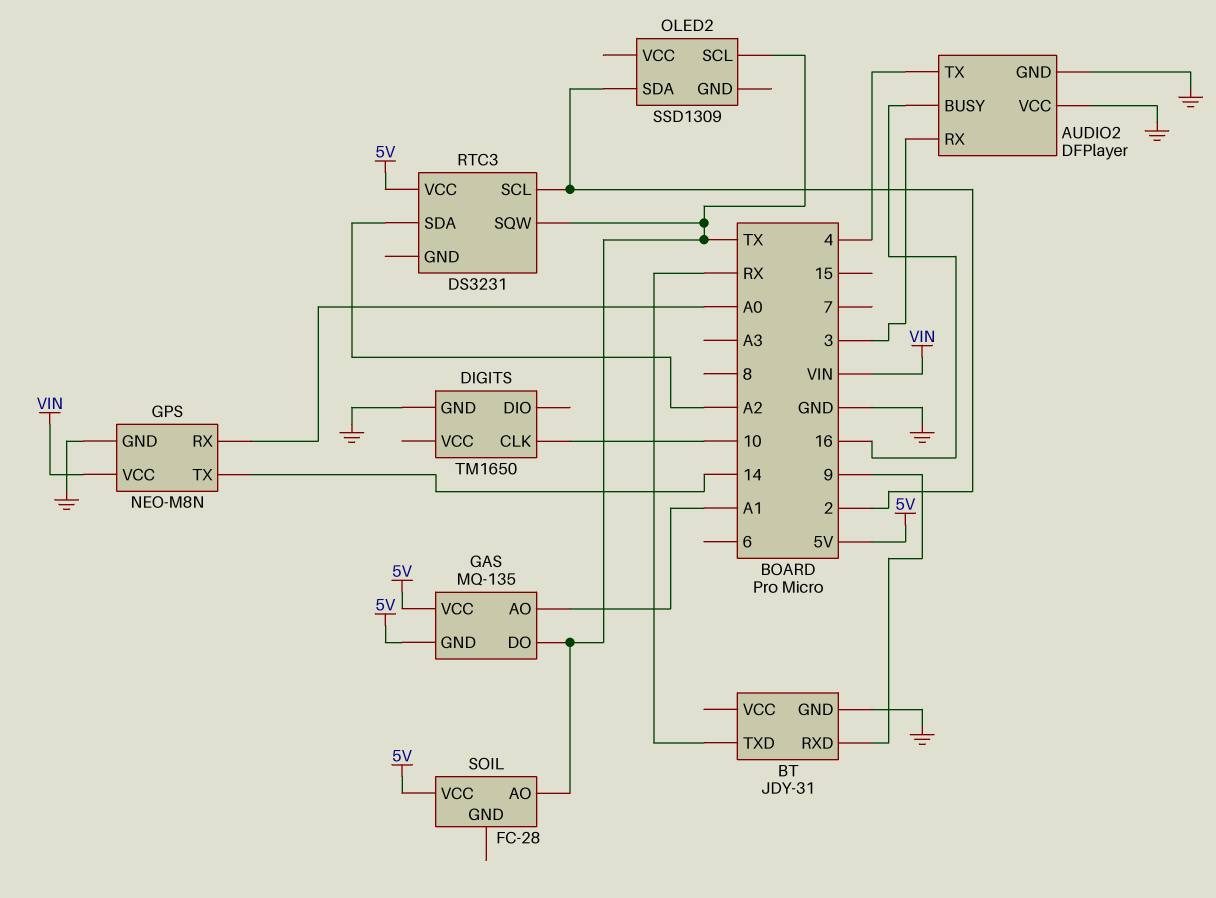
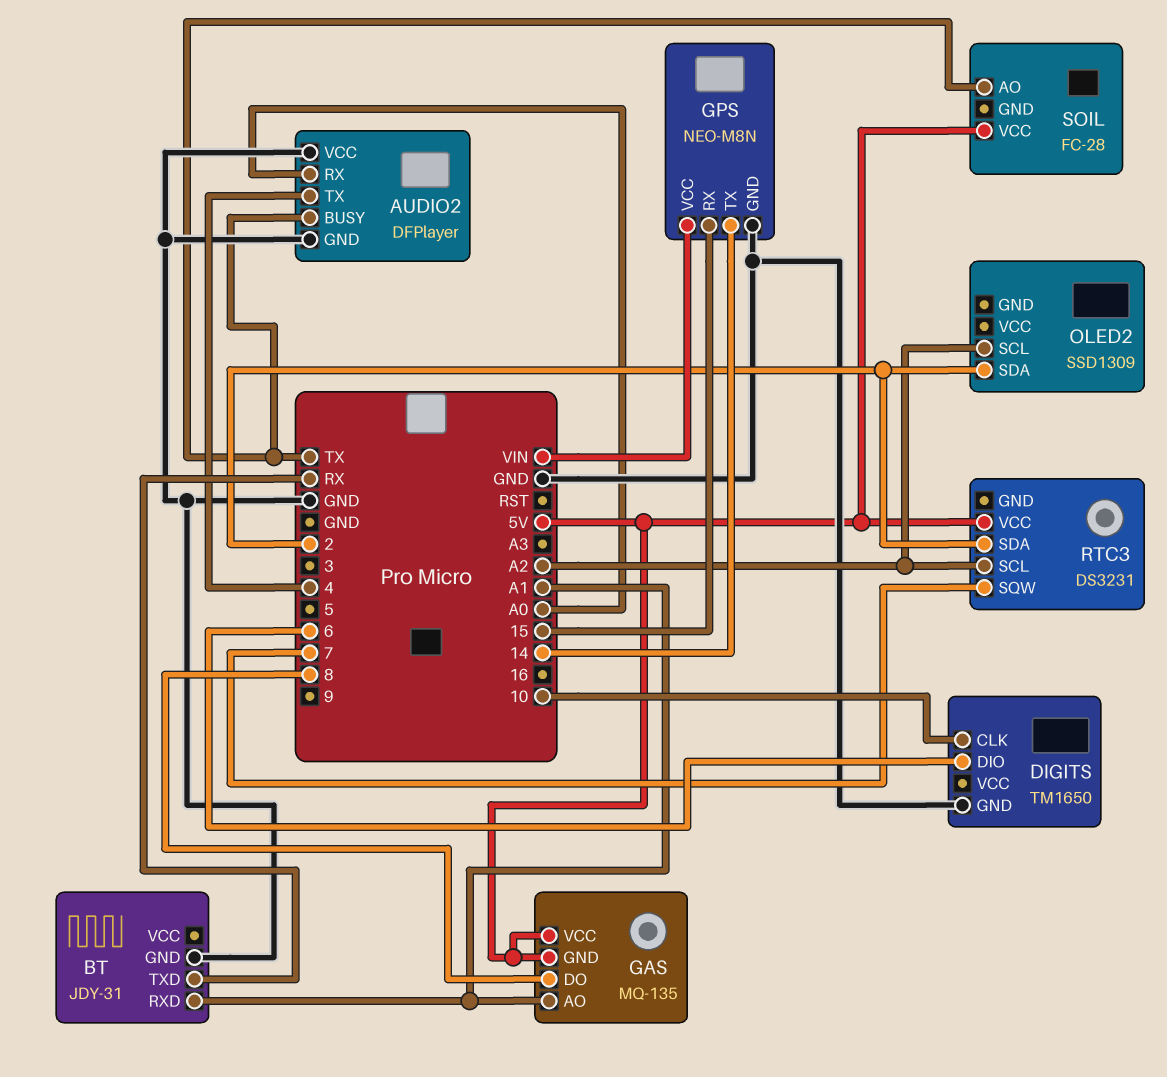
AUDIO2 pin BUSY: 16 -> TX
AUDIO2 pin RX: 3 -> A0
BT pin RXD: 9 -> A1
DIGITS pin DIO: none -> 6
GAS pin DO: TX -> 8
GPS pin RX: A0 -> 15
OLED2 pin SCL: TX -> A2
RTC3 pin SCL: 2 -> A2
RTC3 pin SDA: A2 -> 2
RTC3 pin SQW: TX -> 7

